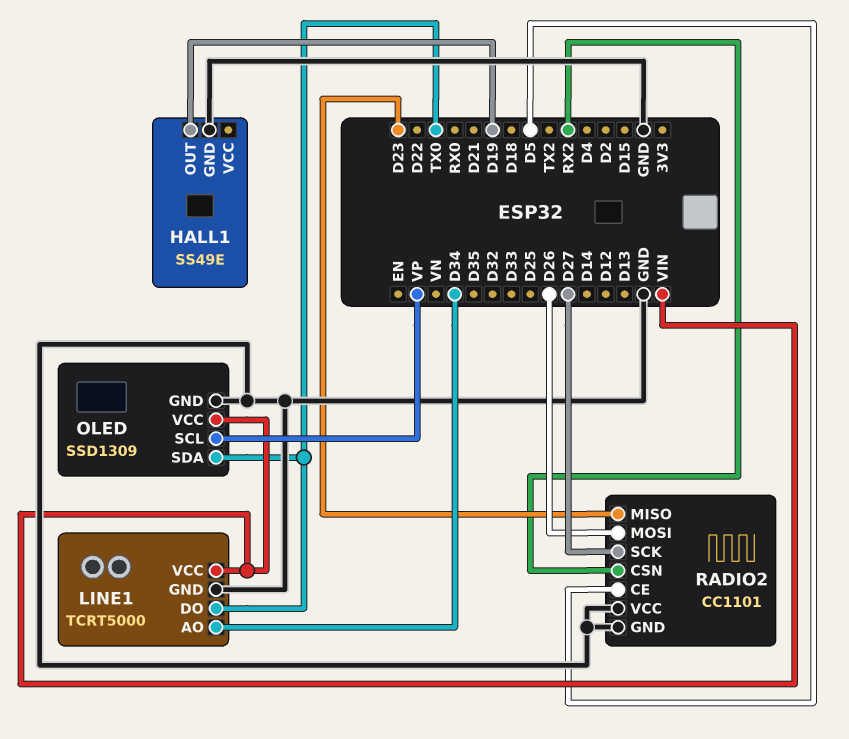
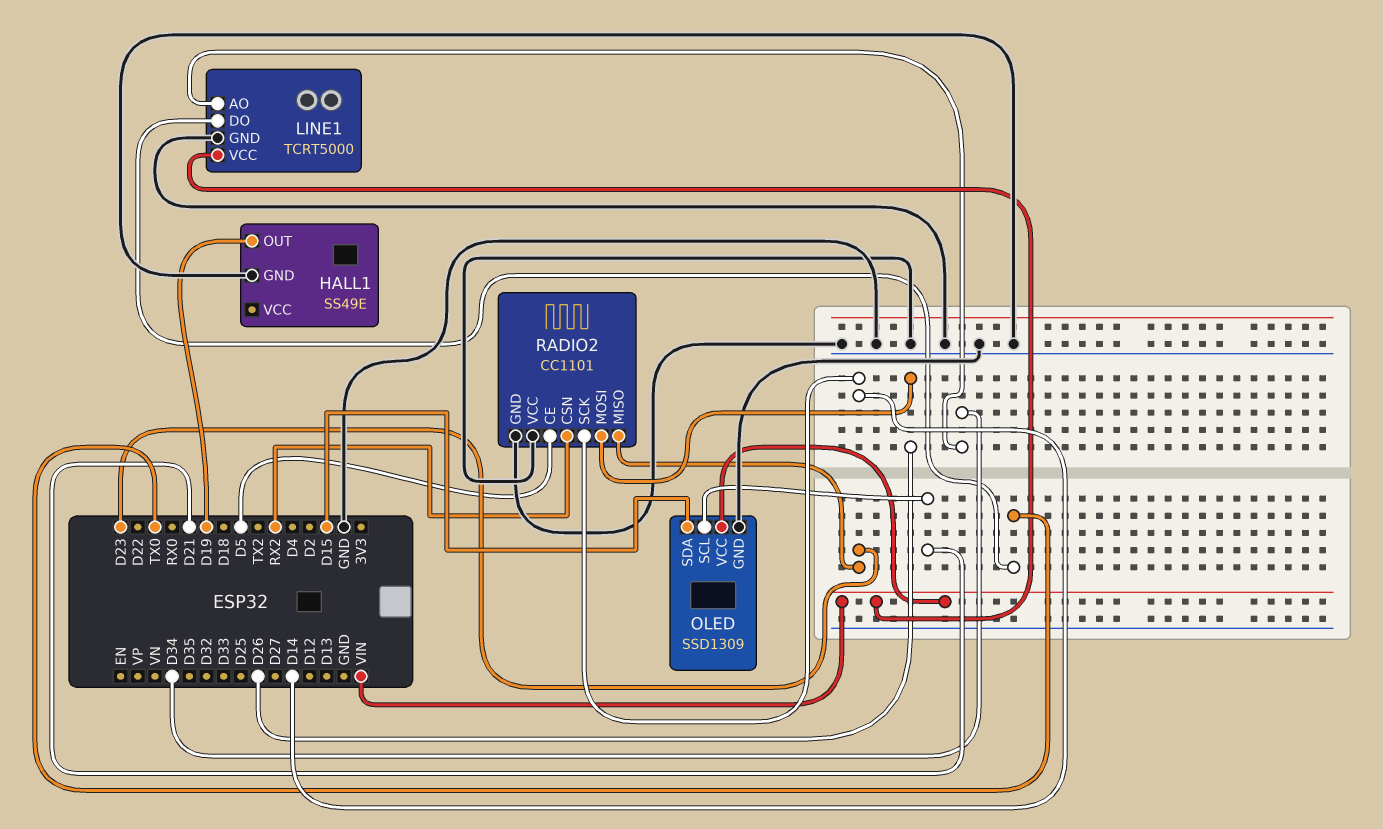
OLED pin SCL: VP -> D21
OLED pin SDA: TX0 -> D15
RADIO2 pin SCK: D27 -> D14

